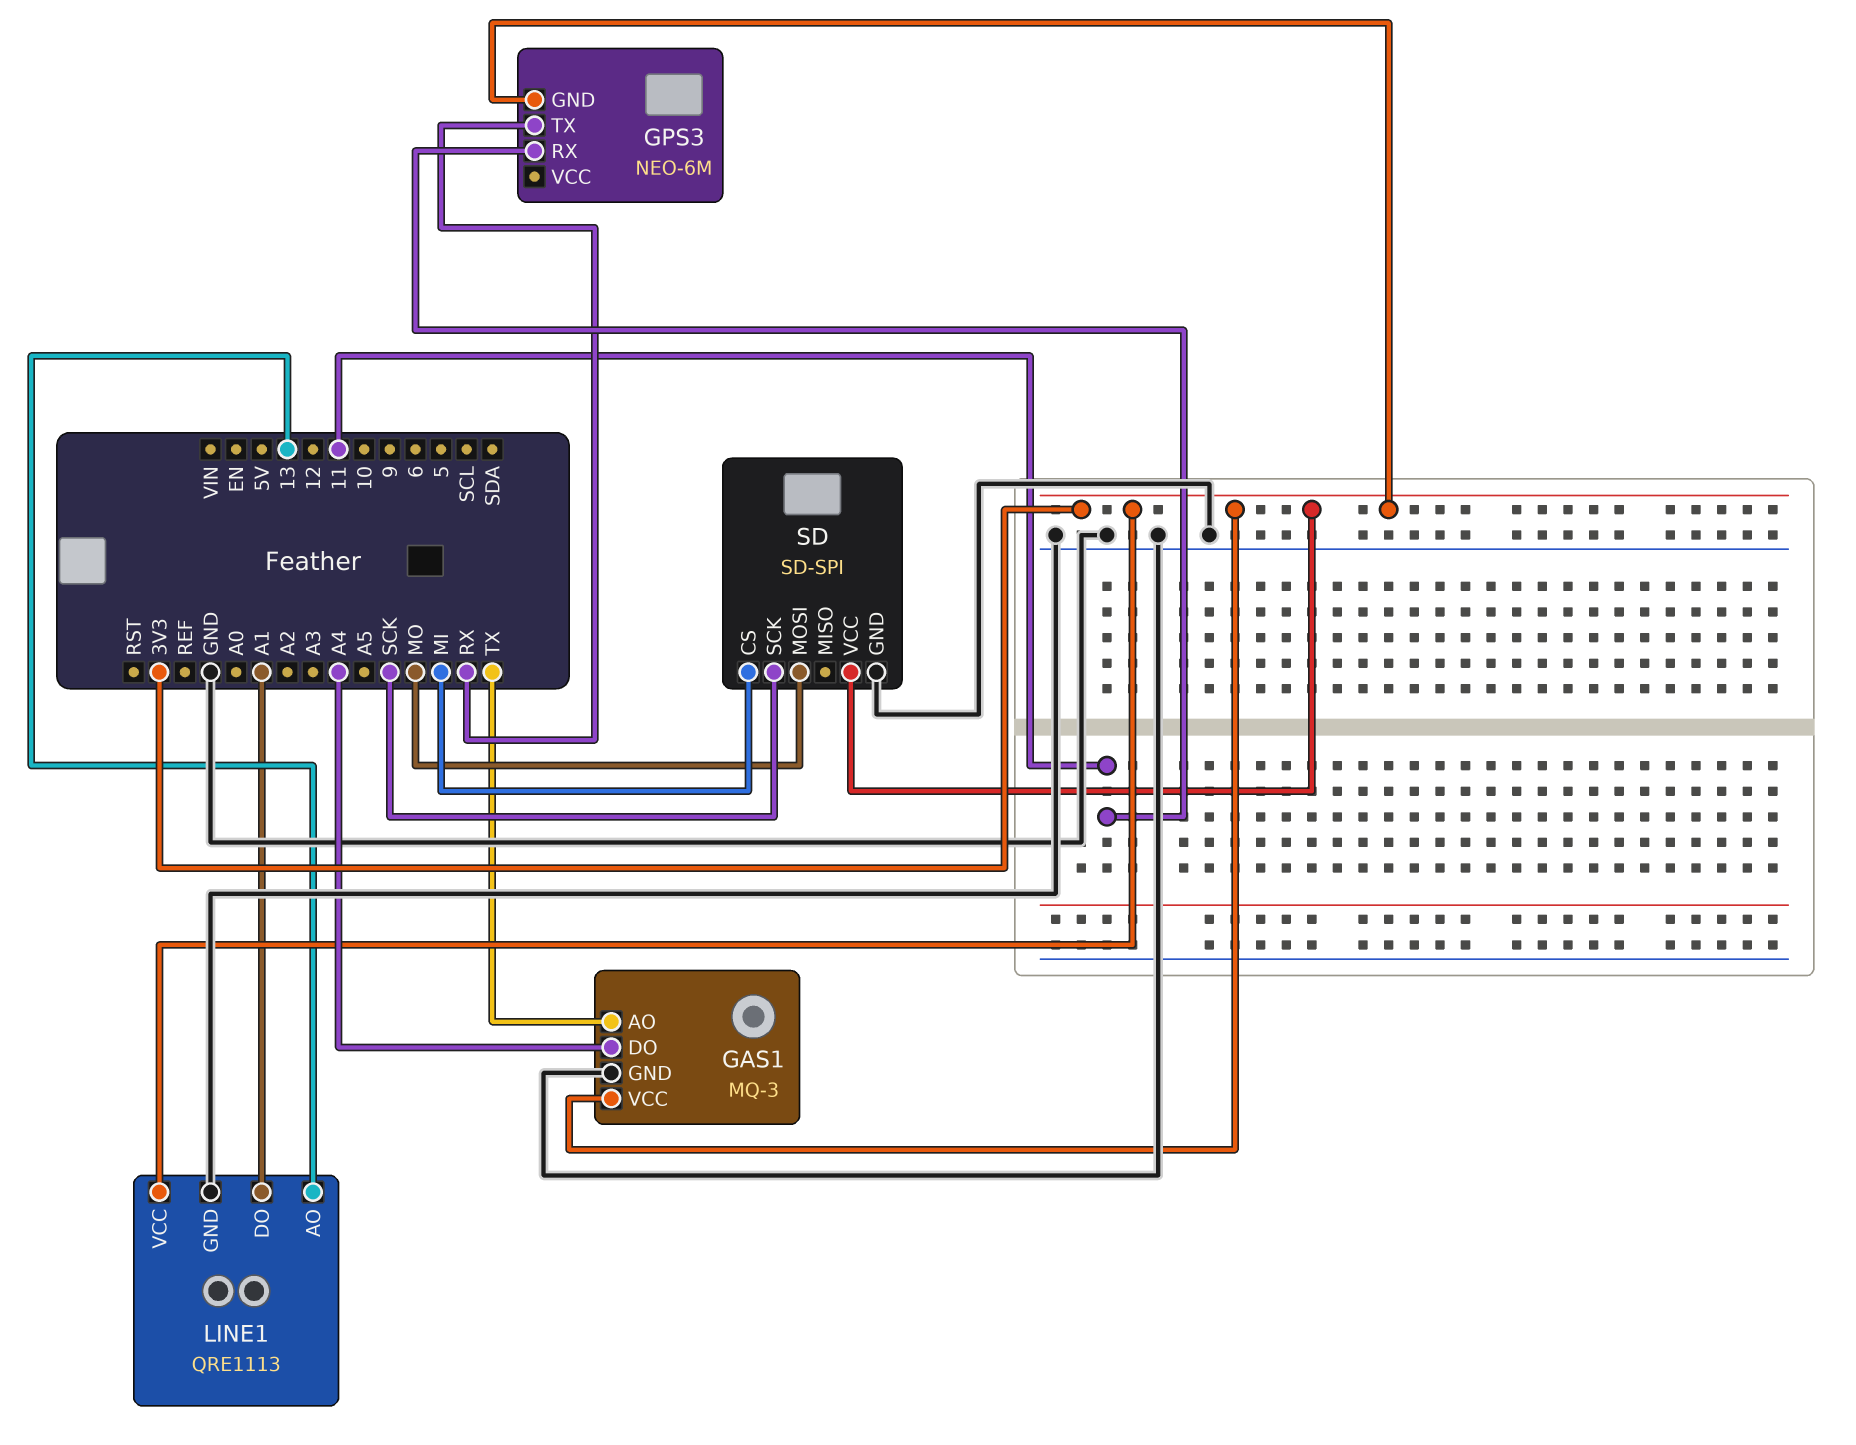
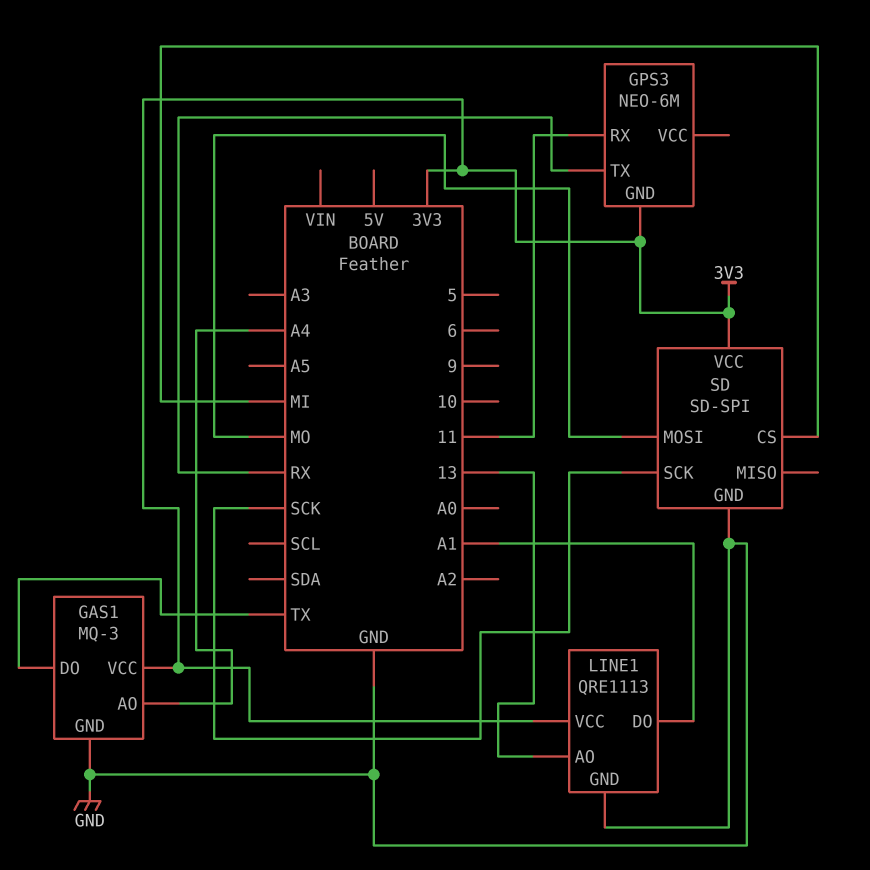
GAS1 pin AO: TX -> A4
GAS1 pin DO: A4 -> TX

